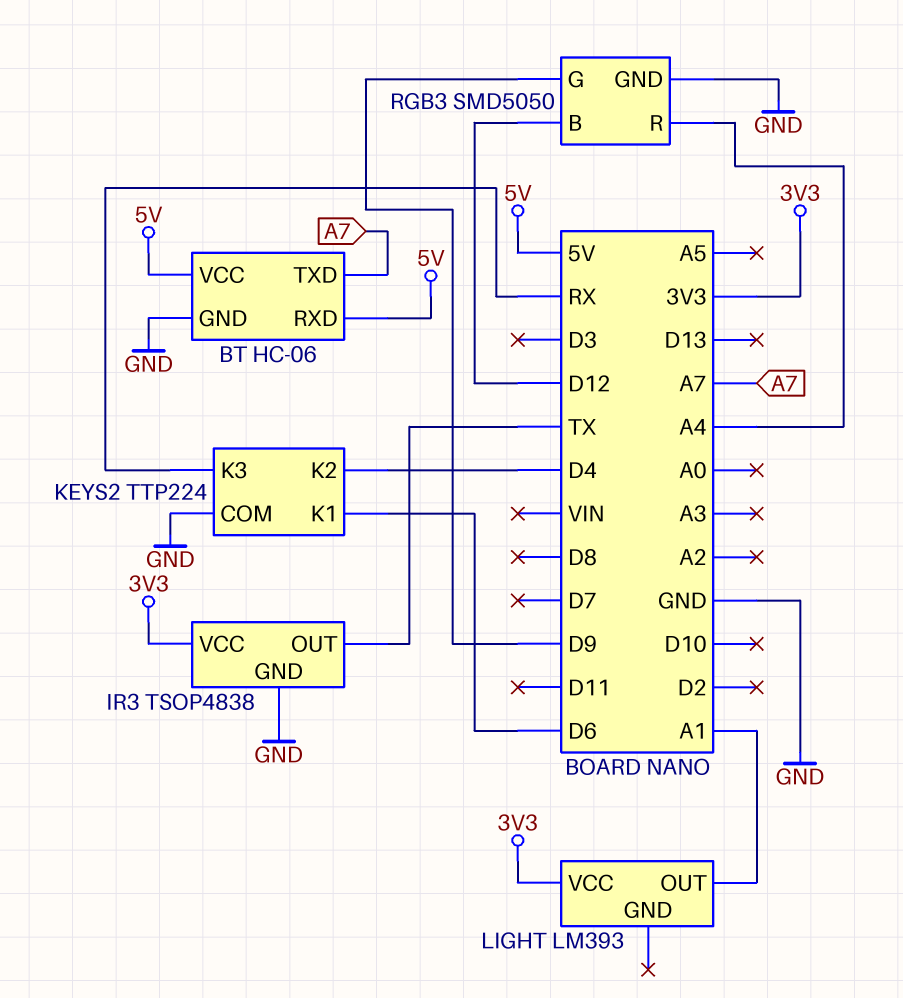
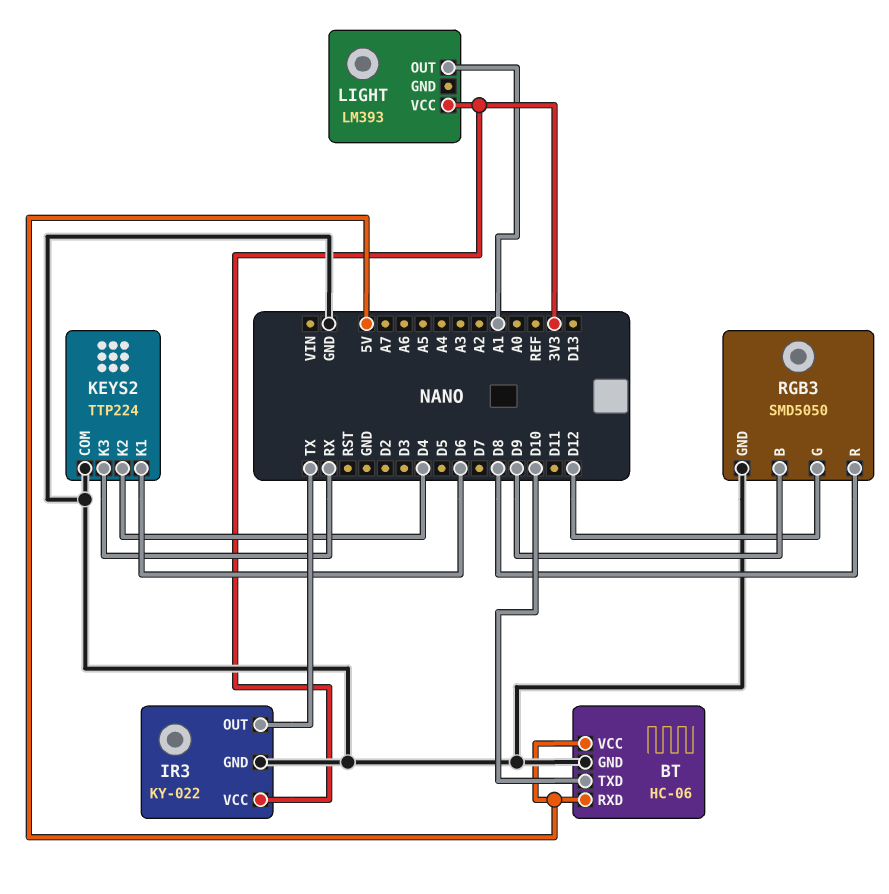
BT pin TXD: A7 -> D10
IR3: TSOP4838 -> KY-022
RGB3 pin B: D12 -> D9
RGB3 pin G: D9 -> D12
RGB3 pin R: A4 -> D8

